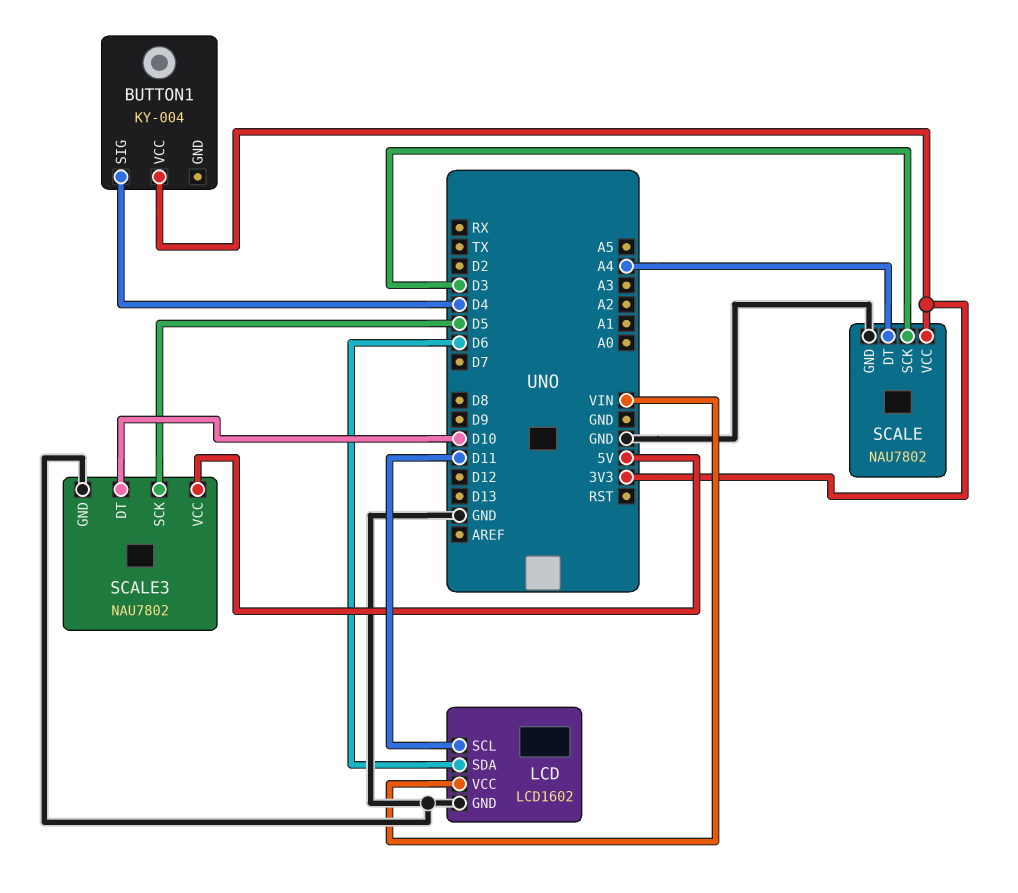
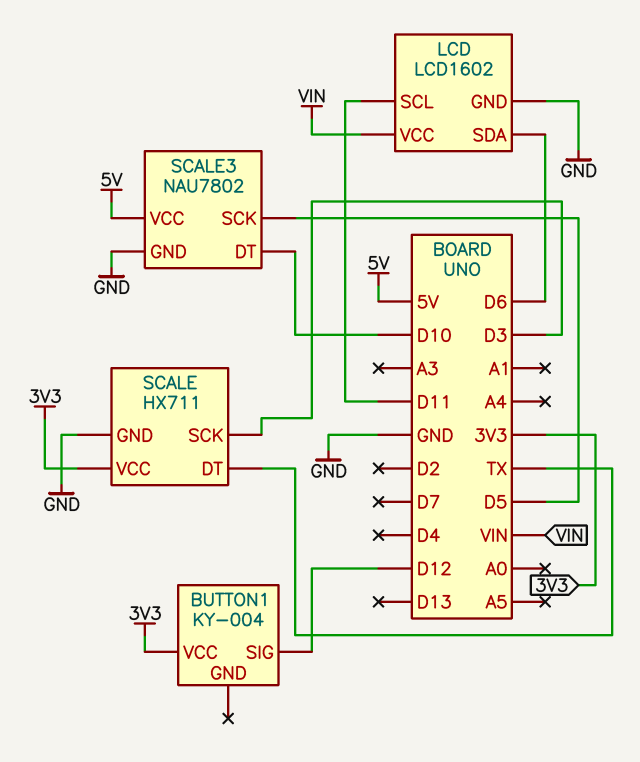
BUTTON1 pin SIG: D4 -> D12
SCALE: NAU7802 -> HX711
SCALE pin DT: A4 -> TX

